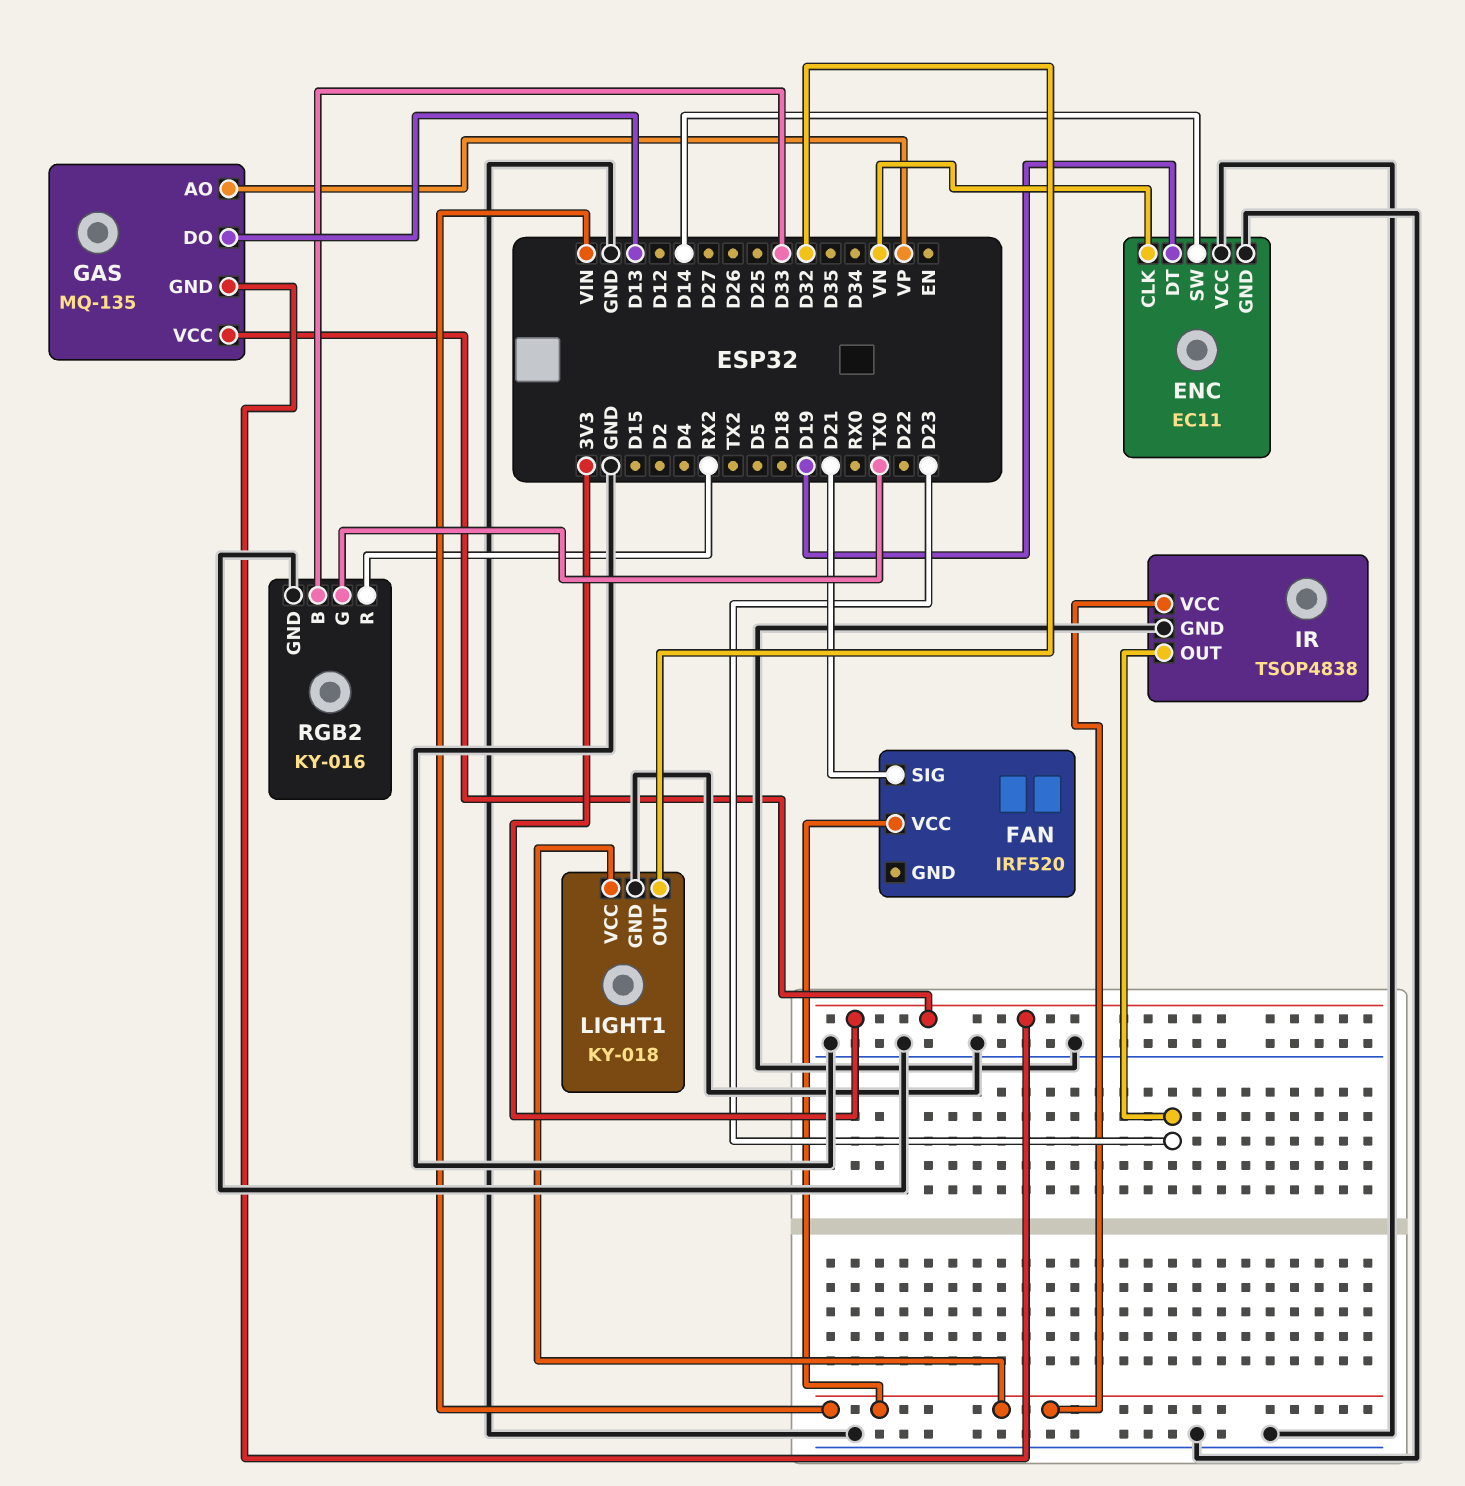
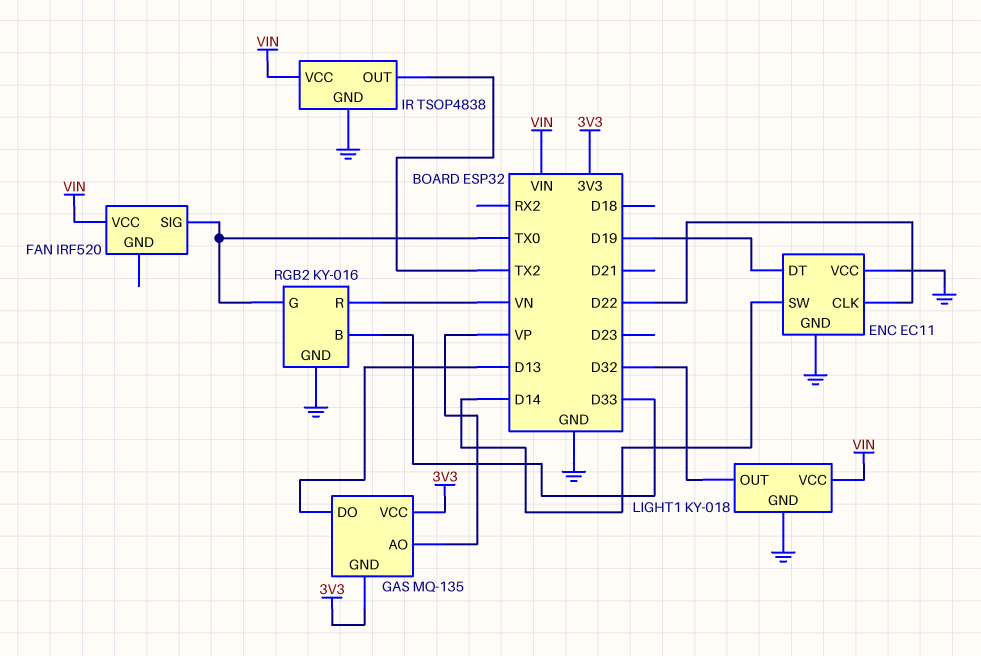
ENC pin CLK: VN -> D22
FAN pin SIG: D21 -> TX0
IR pin OUT: D23 -> TX2
RGB2 pin R: RX2 -> VN

